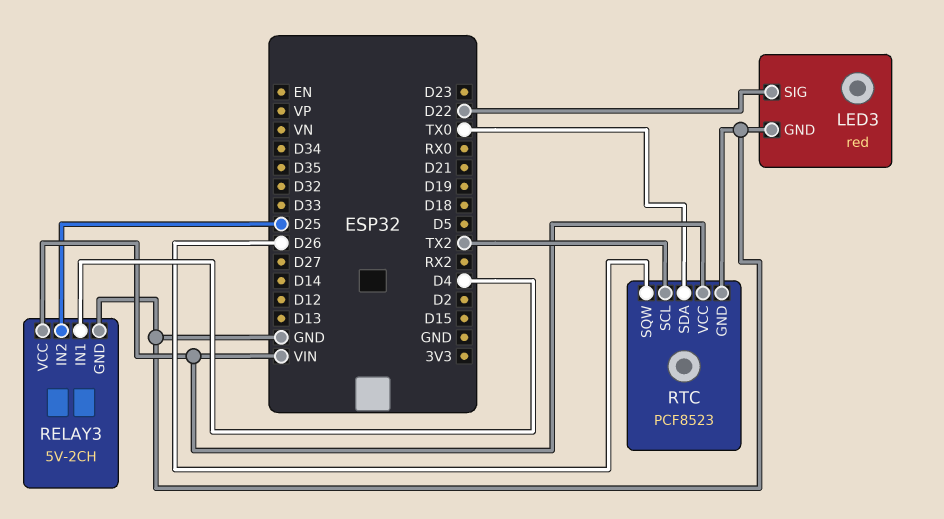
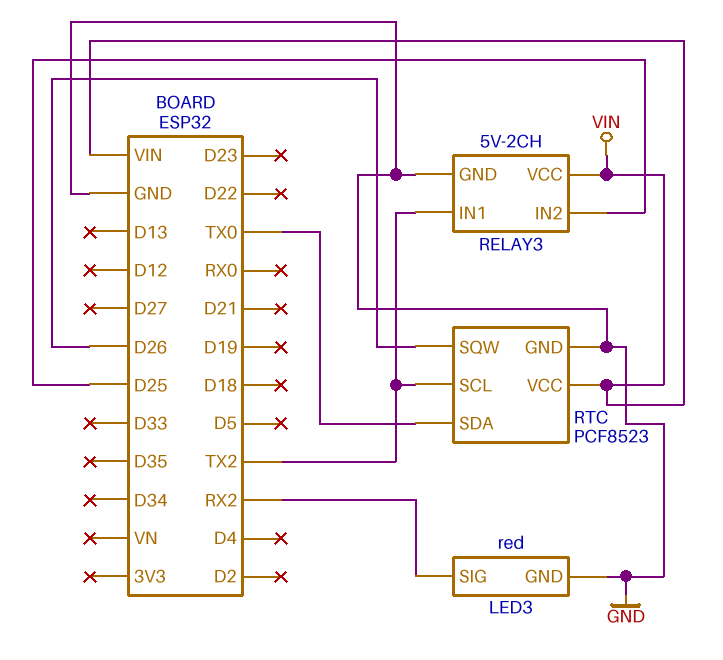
LED3 pin SIG: D22 -> RX2
RELAY3 pin IN1: D4 -> TX2

